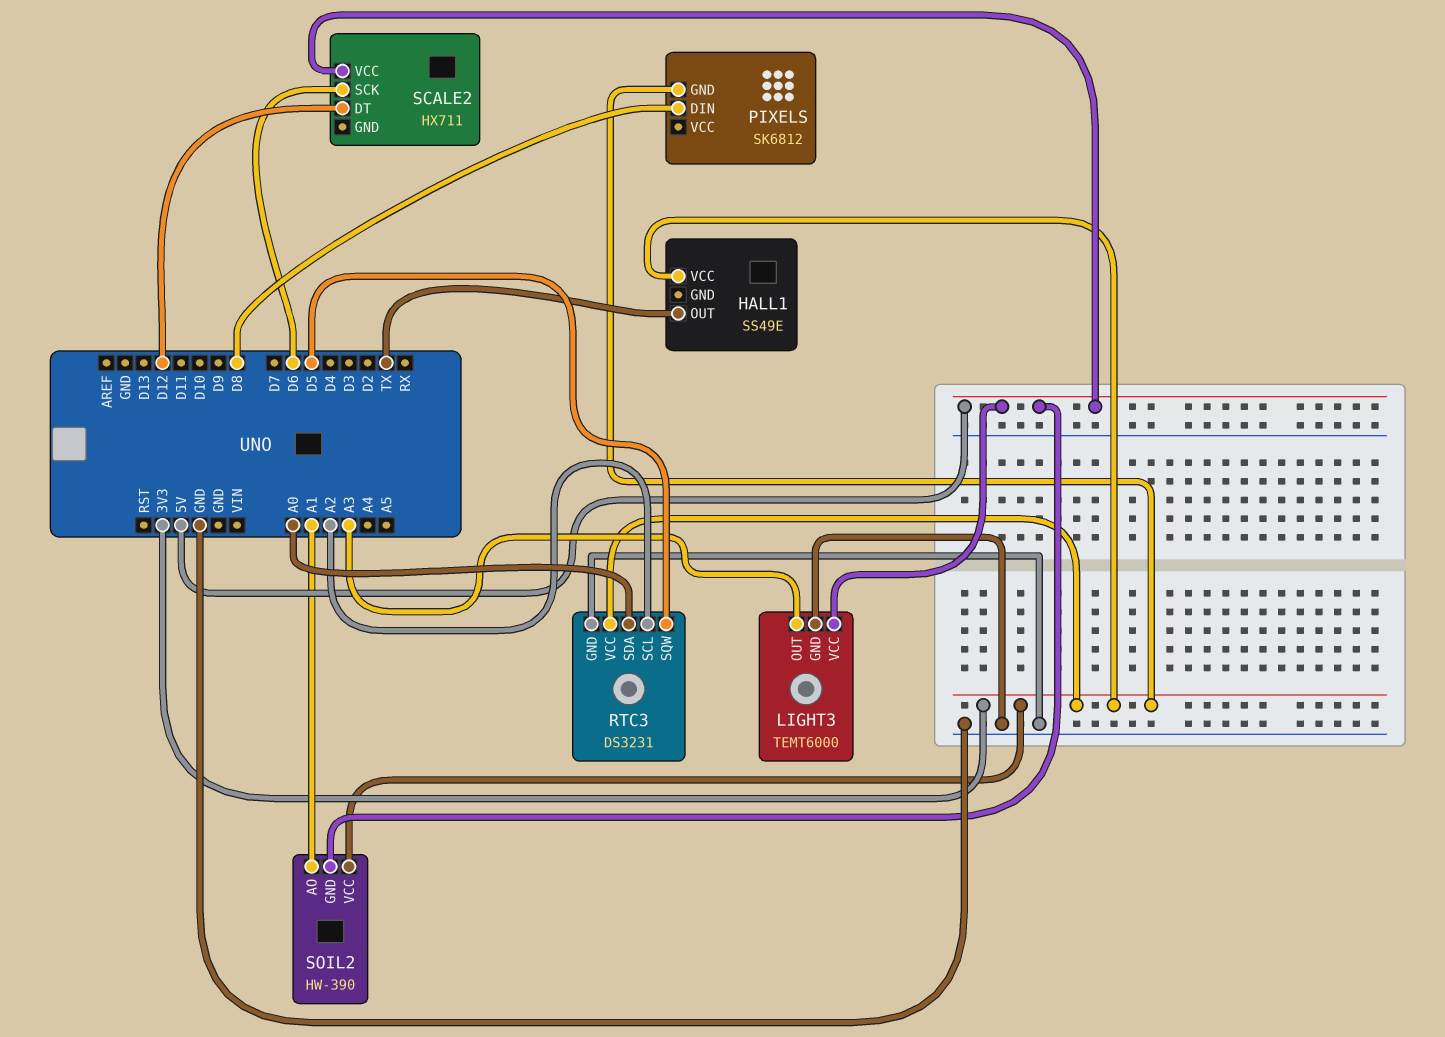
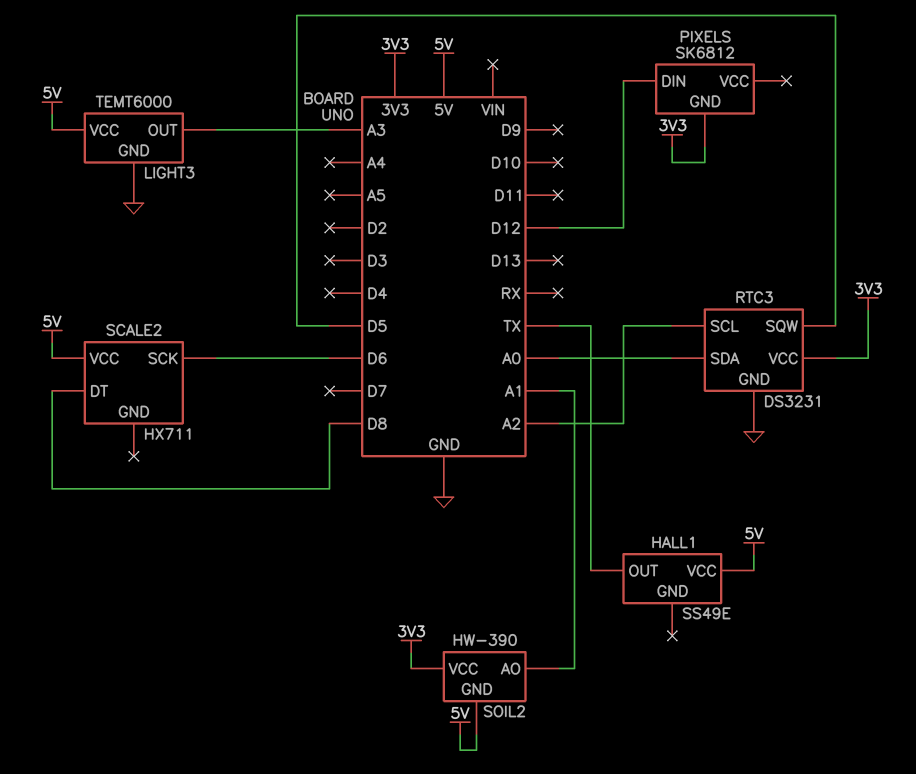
HALL1 pin VCC: 3V3 -> 5V
PIXELS pin DIN: D8 -> D12
SCALE2 pin DT: D12 -> D8

